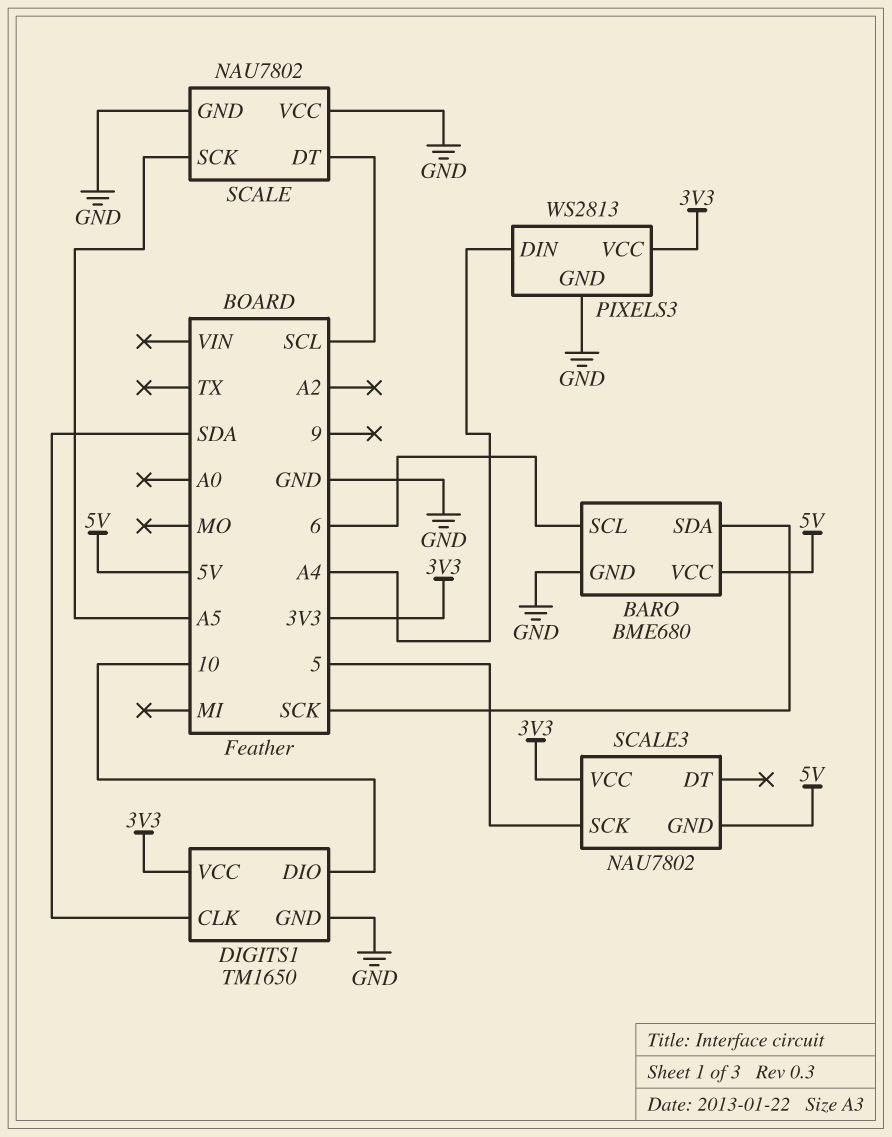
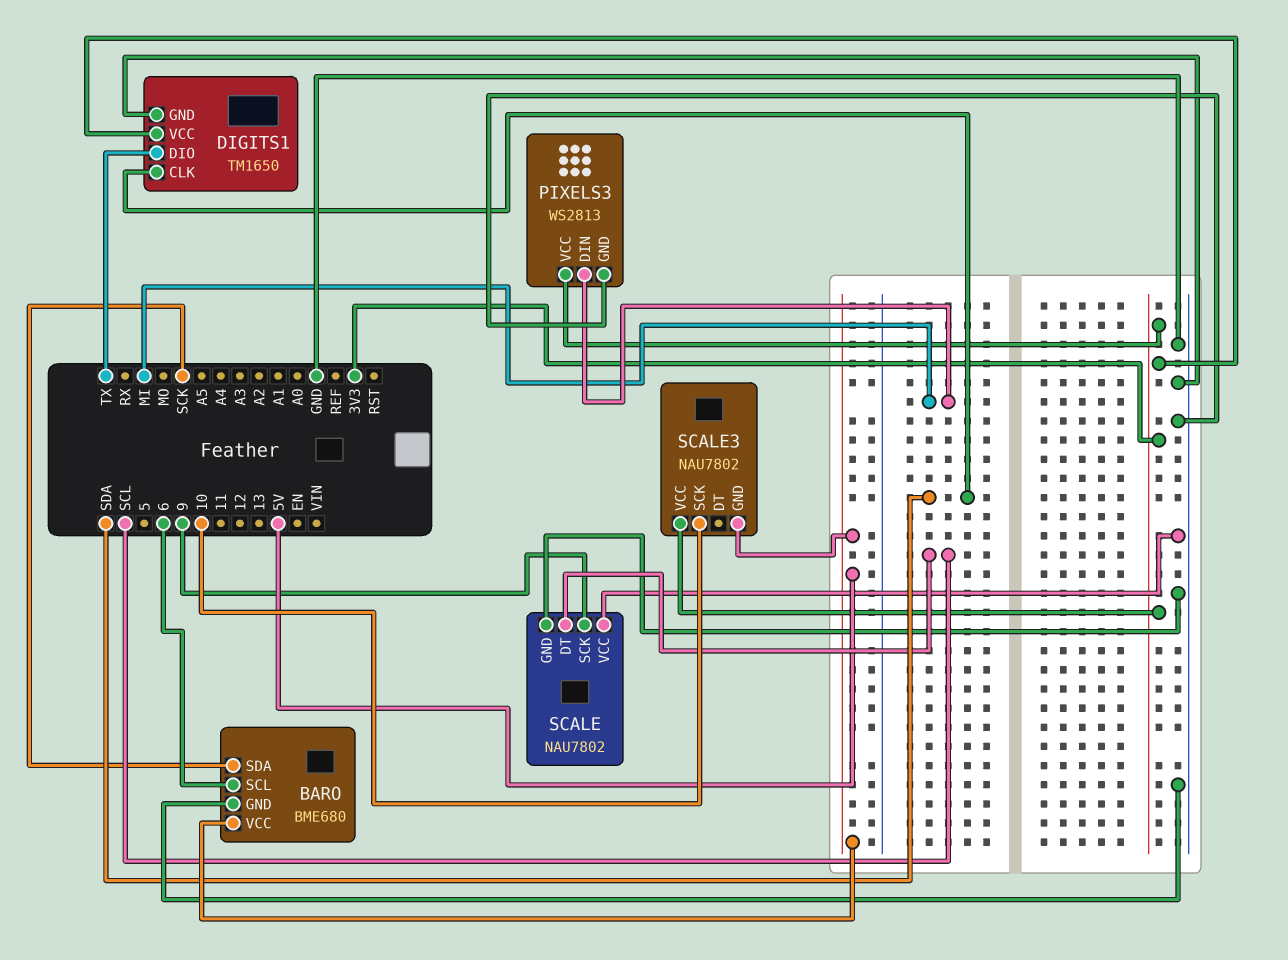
DIGITS1 pin DIO: 10 -> TX
PIXELS3 pin DIN: A4 -> MI
SCALE pin SCK: A5 -> 9
SCALE3 pin SCK: 5 -> 10

